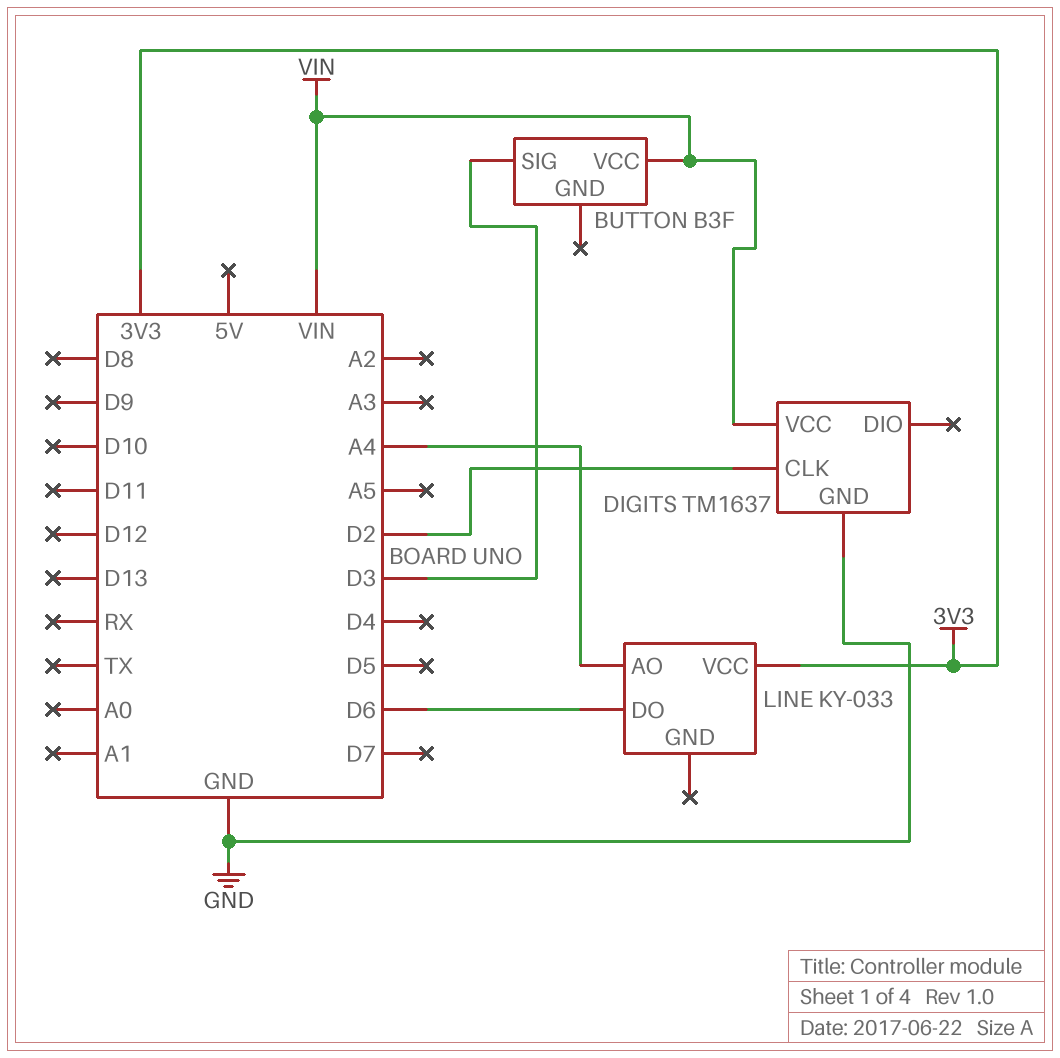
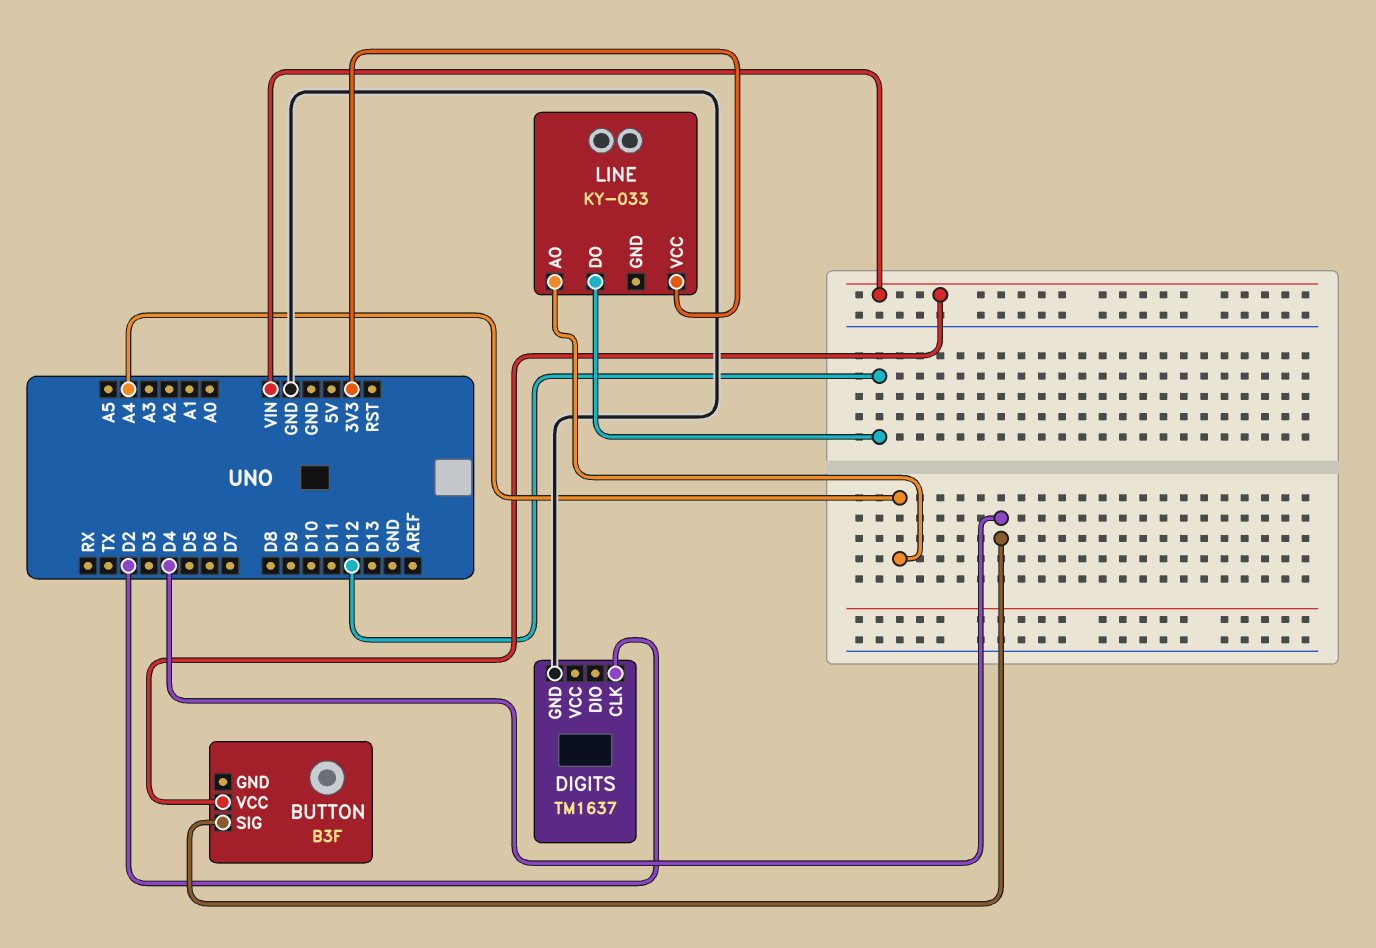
BUTTON pin SIG: D3 -> D4
DIGITS pin VCC: VIN -> none
LINE pin DO: D6 -> D12

